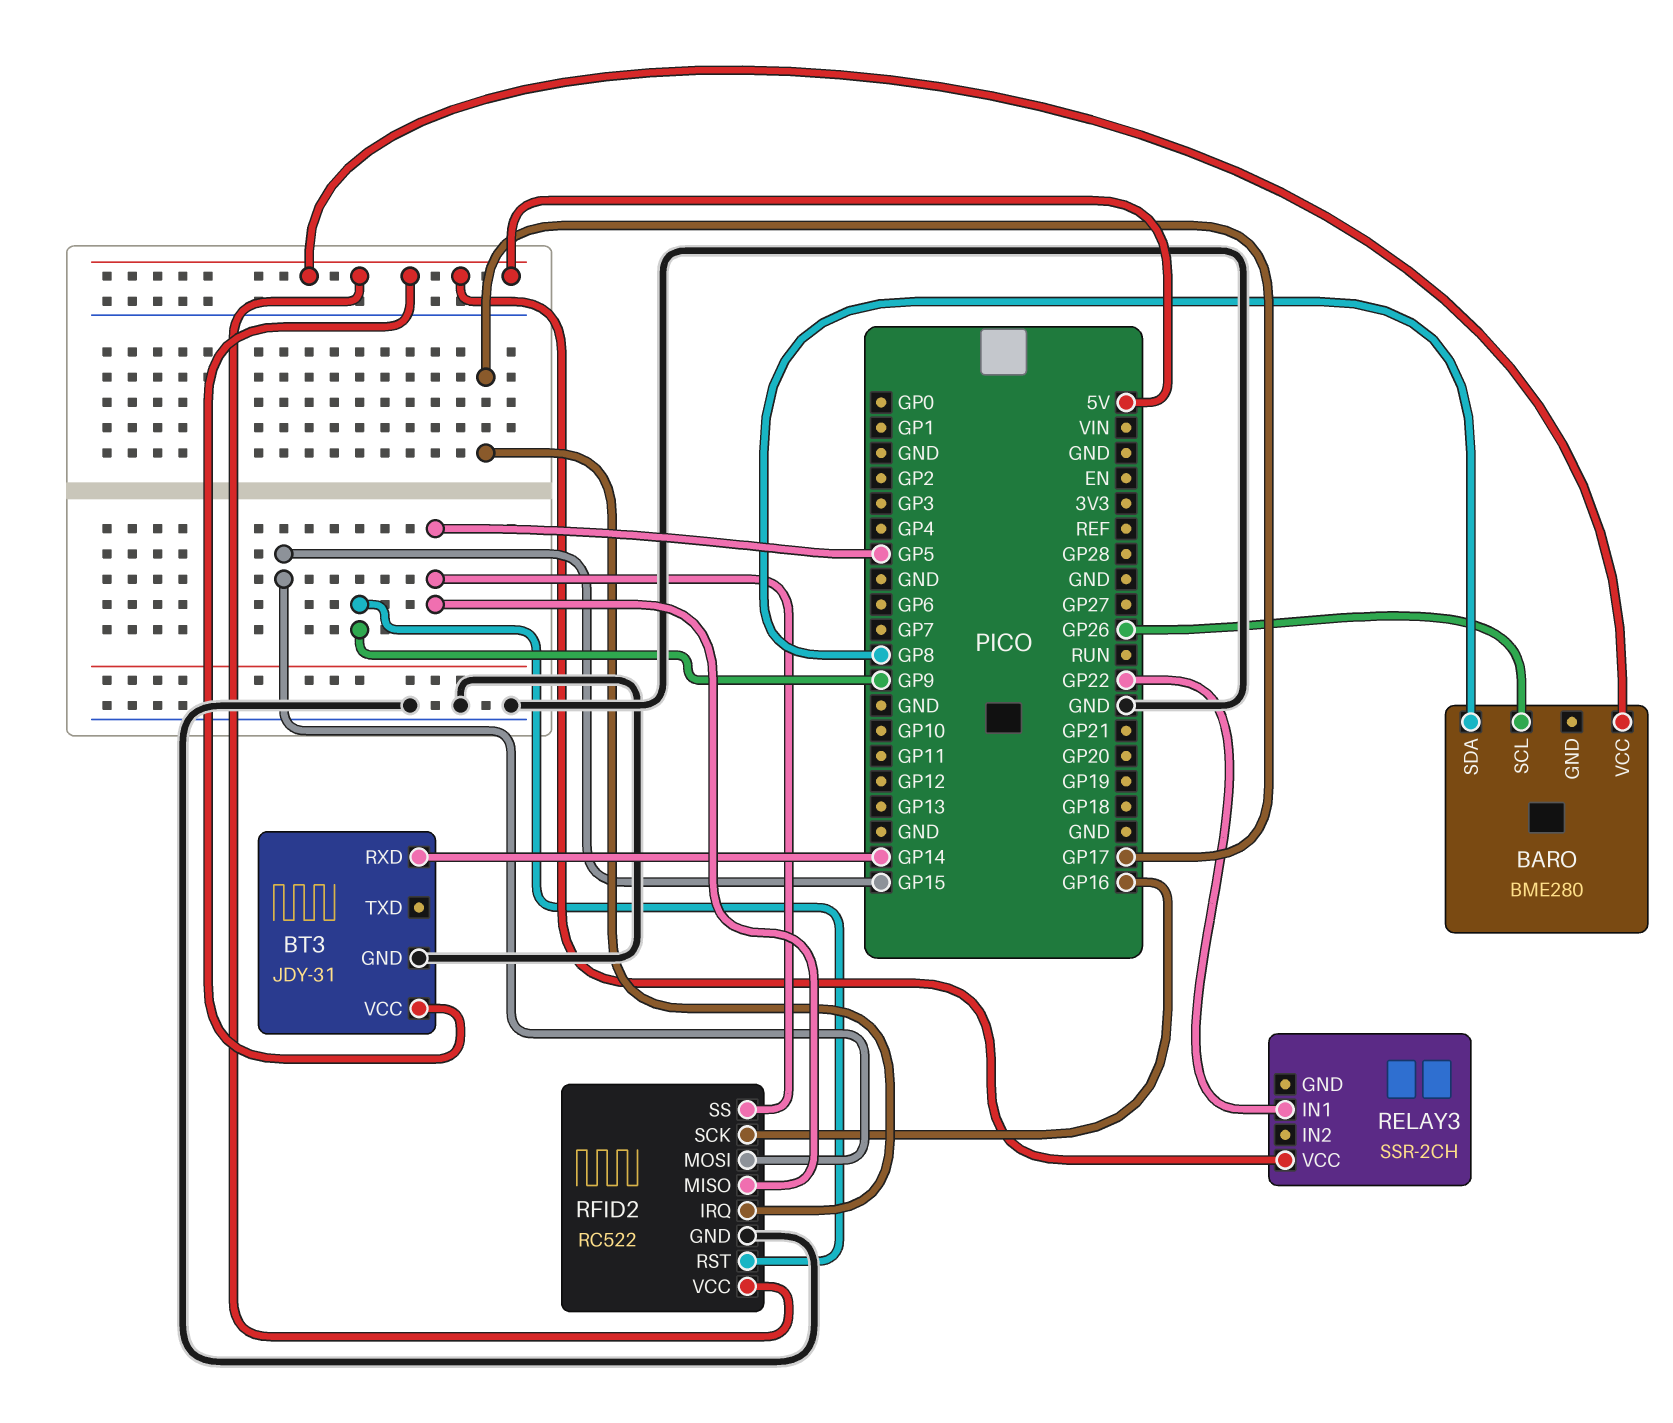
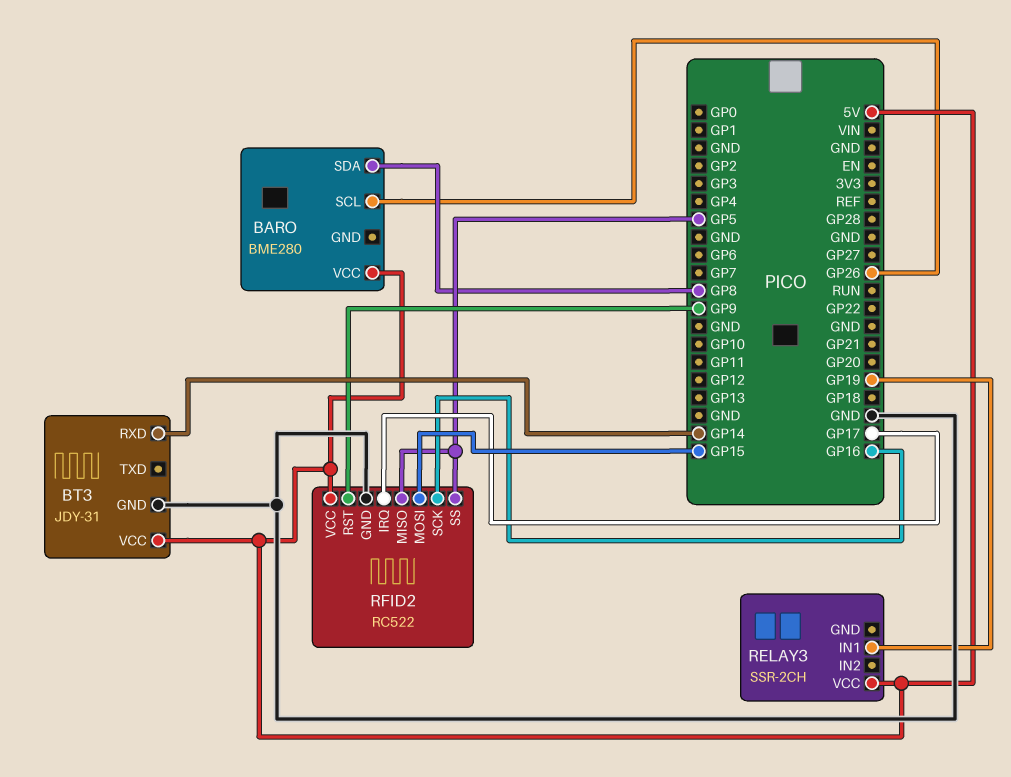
RELAY3 pin IN1: GP22 -> GP19

